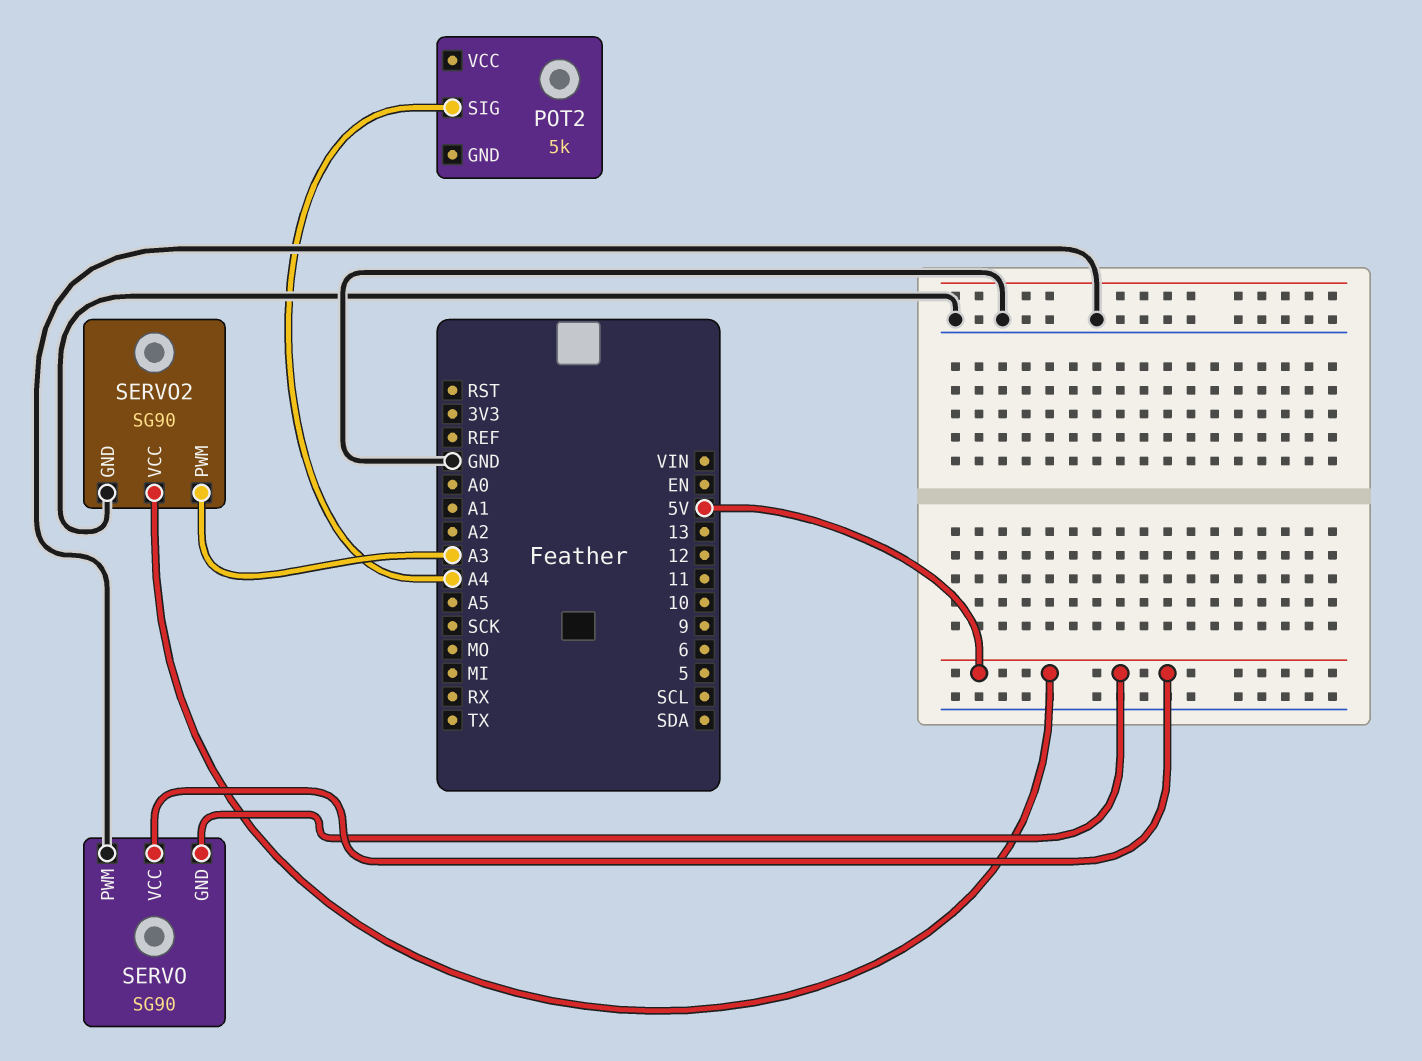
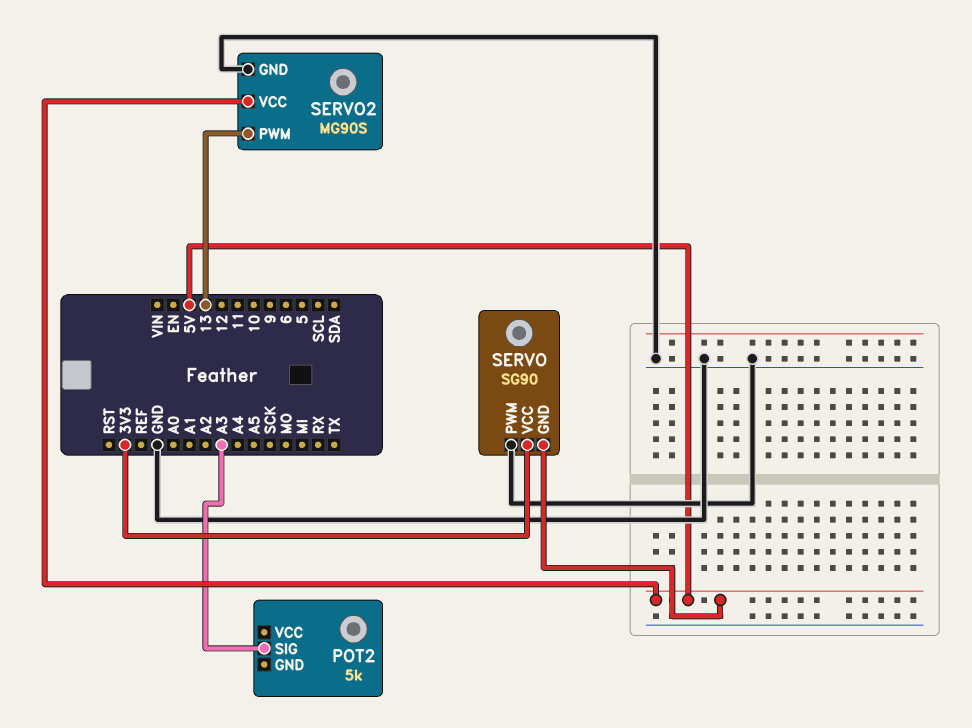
POT2 pin SIG: A4 -> A3
SERVO pin VCC: 5V -> 3V3
SERVO2: SG90 -> MG90S
SERVO2 pin PWM: A3 -> 13

